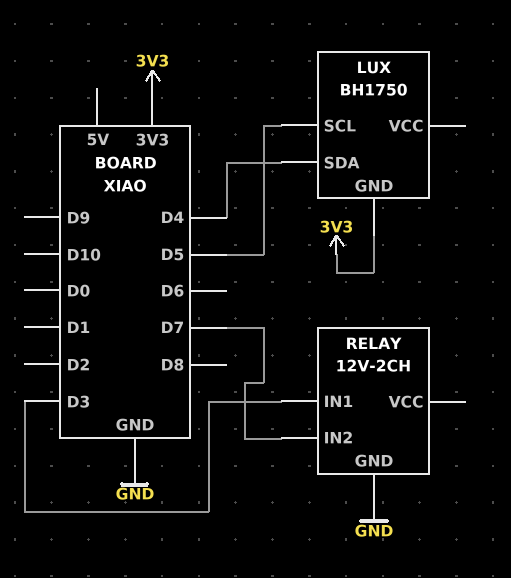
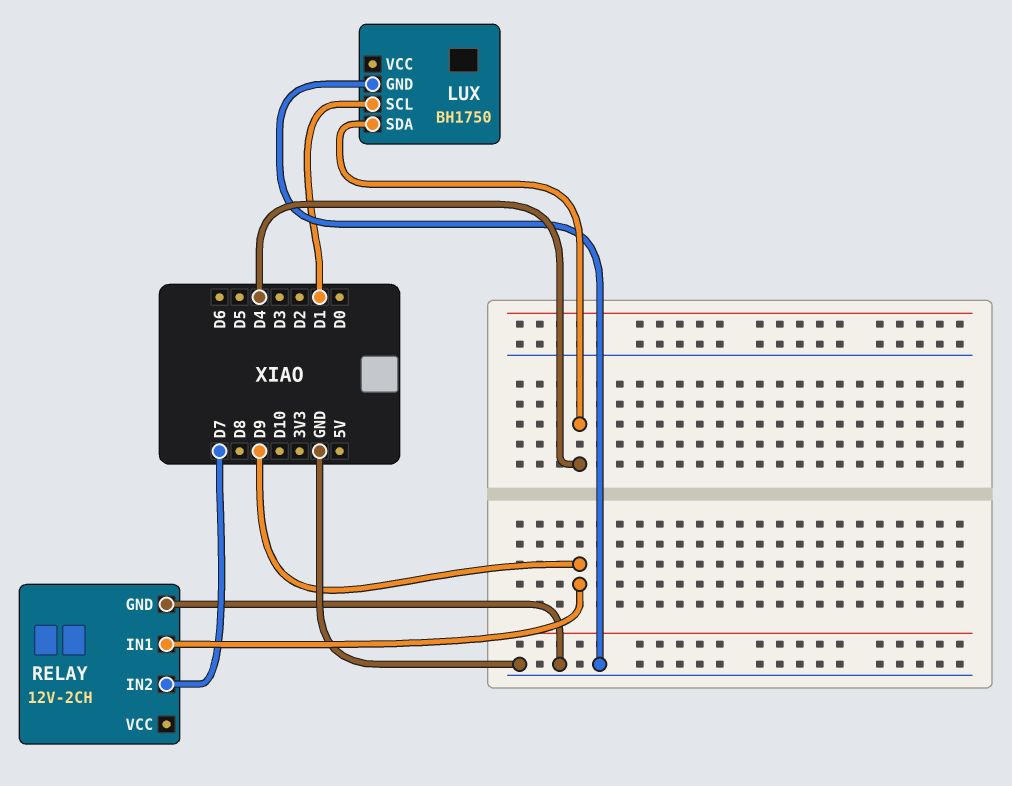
LUX pin GND: 3V3 -> GND
LUX pin SCL: D5 -> D1
RELAY pin IN1: D3 -> D9

